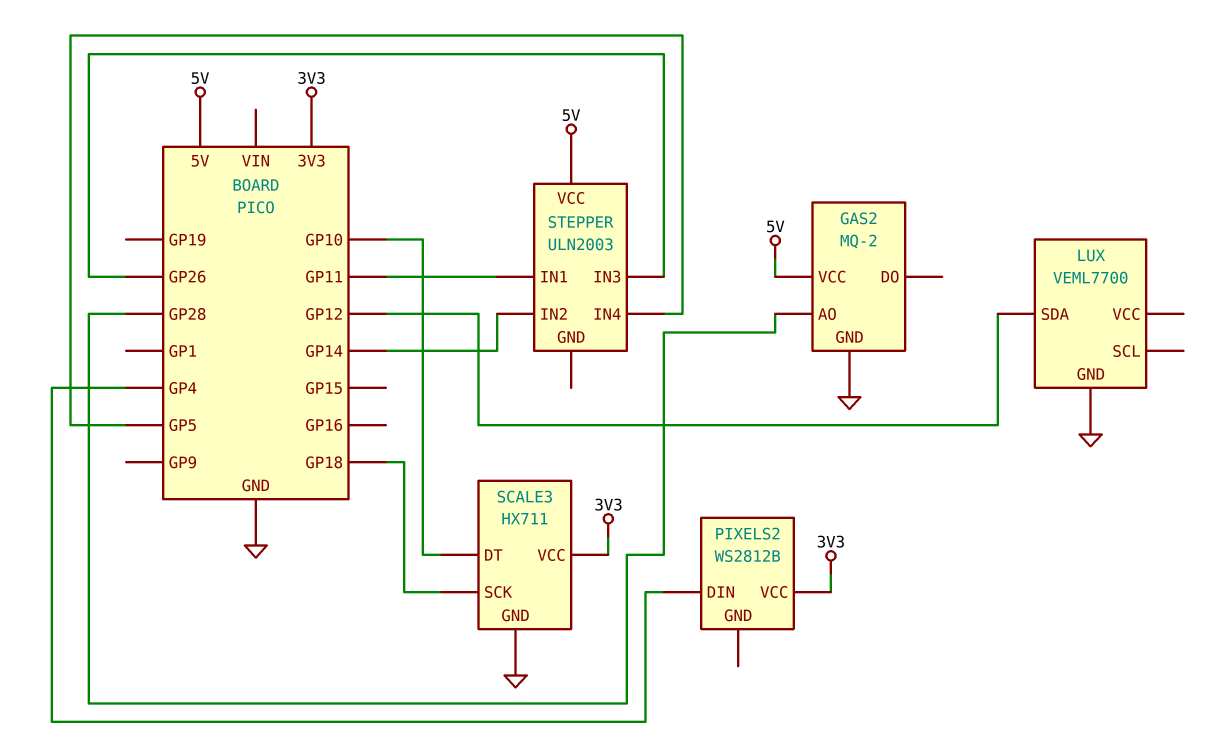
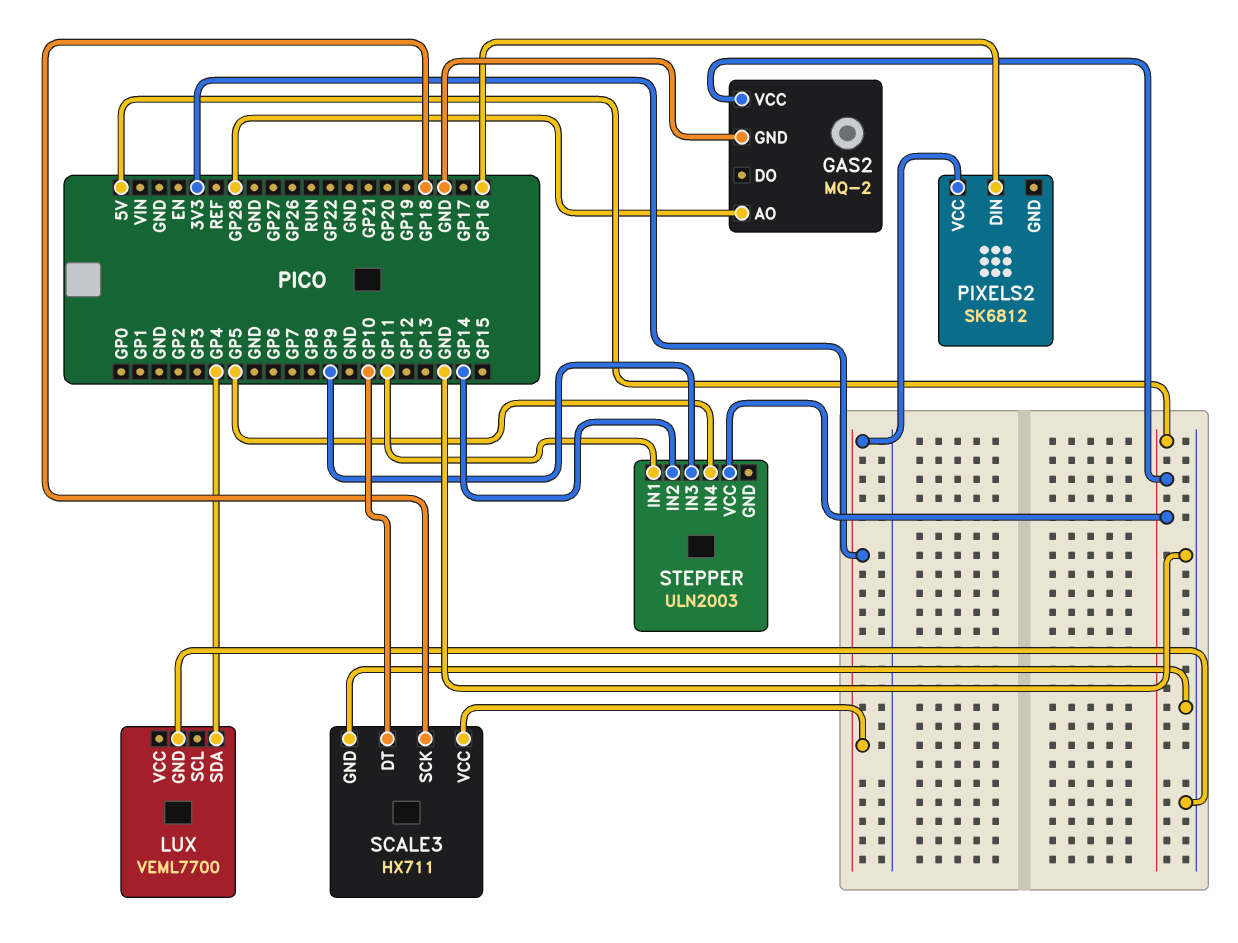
LUX pin SDA: GP12 -> GP4
PIXELS2: WS2812B -> SK6812
PIXELS2 pin DIN: GP4 -> GP16
STEPPER pin IN3: GP26 -> GP9

